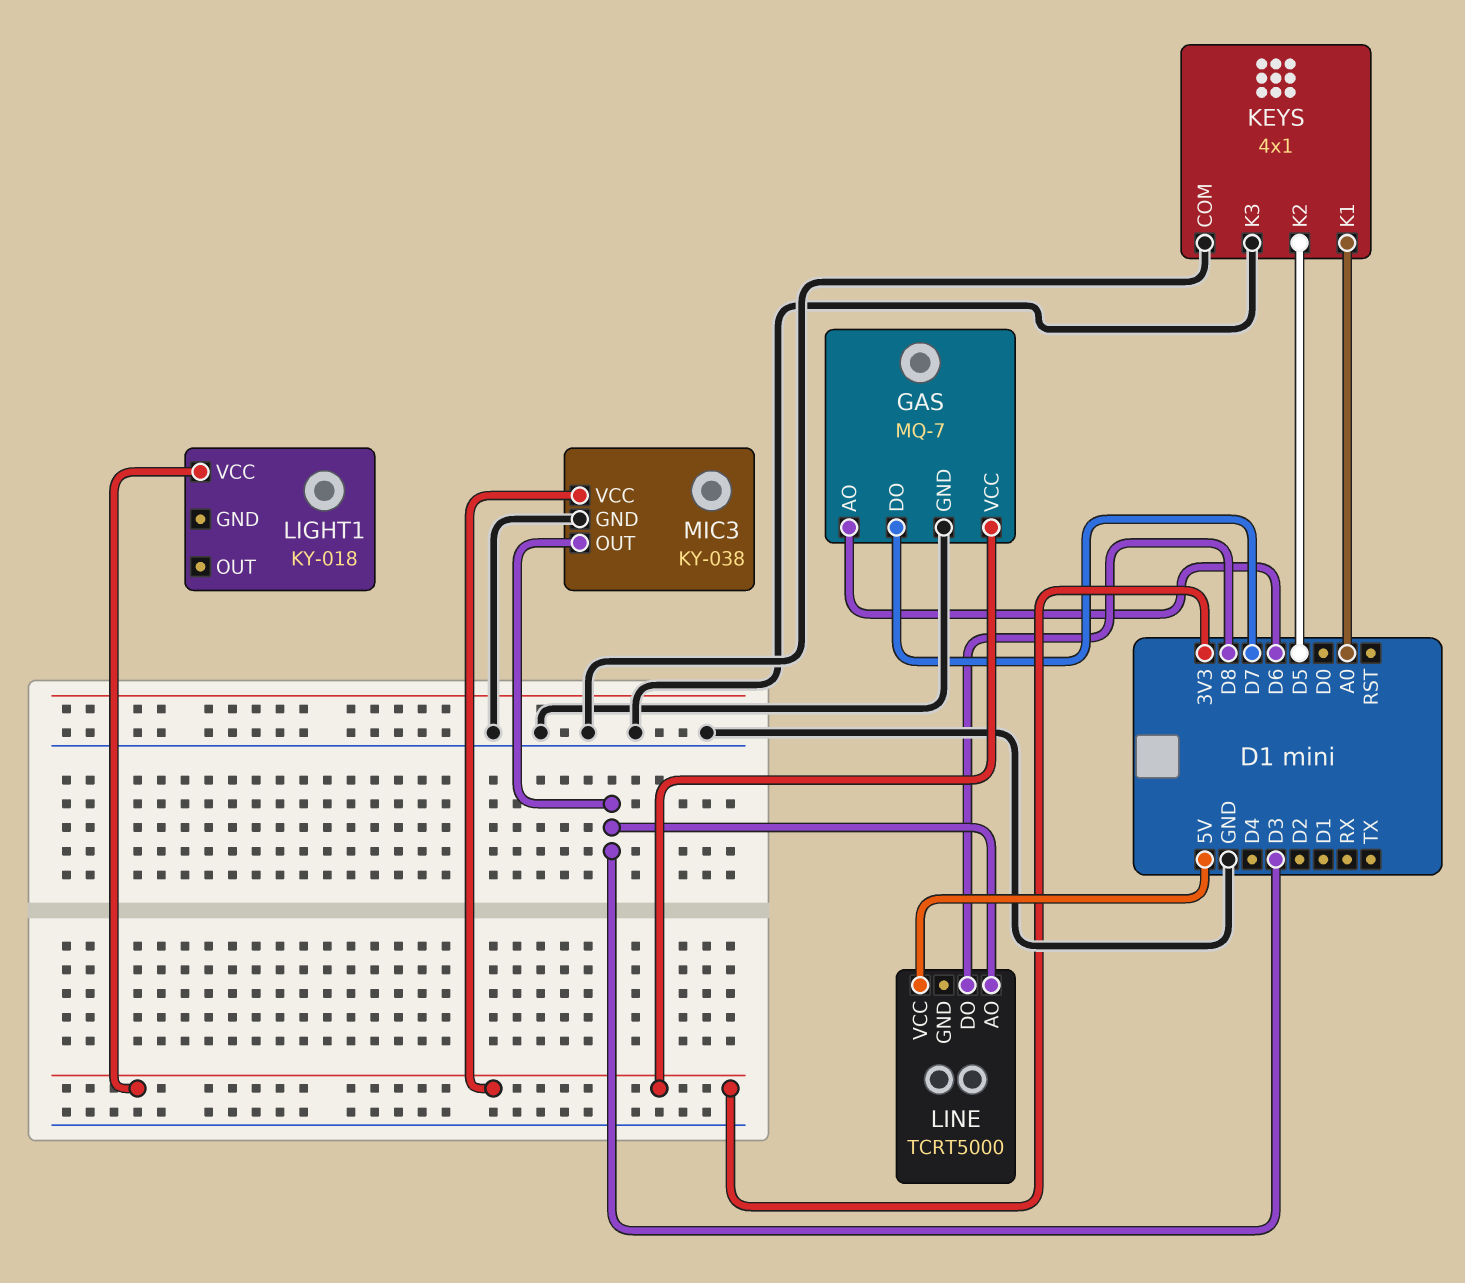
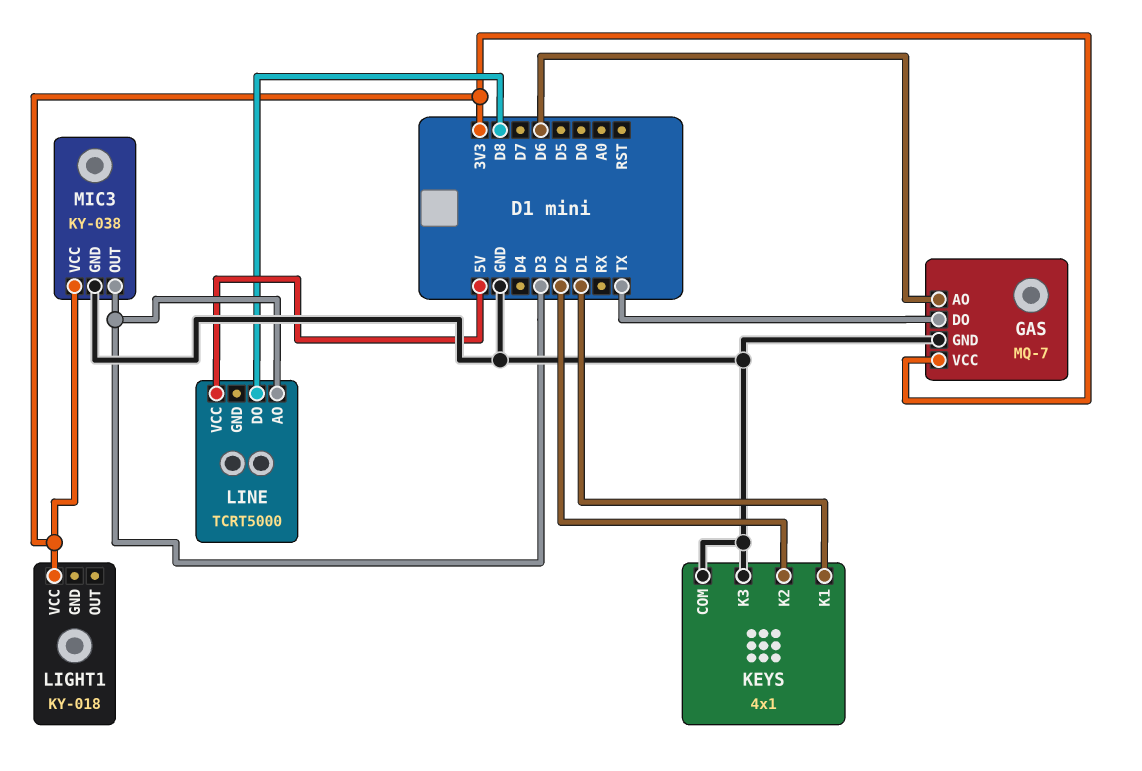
GAS pin DO: D7 -> TX
KEYS pin K1: A0 -> D1
KEYS pin K2: D5 -> D2

